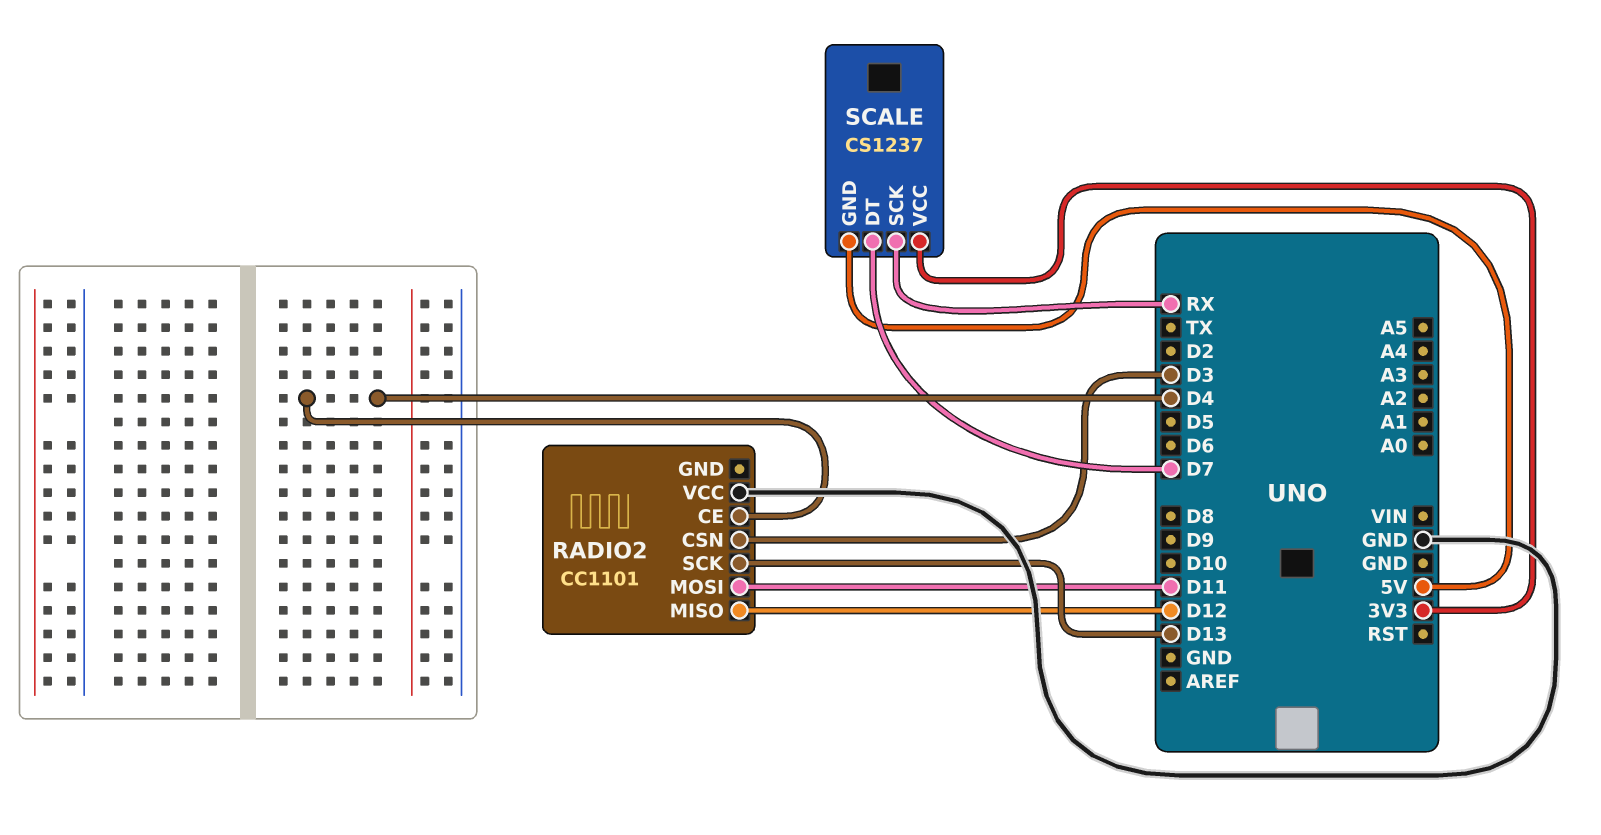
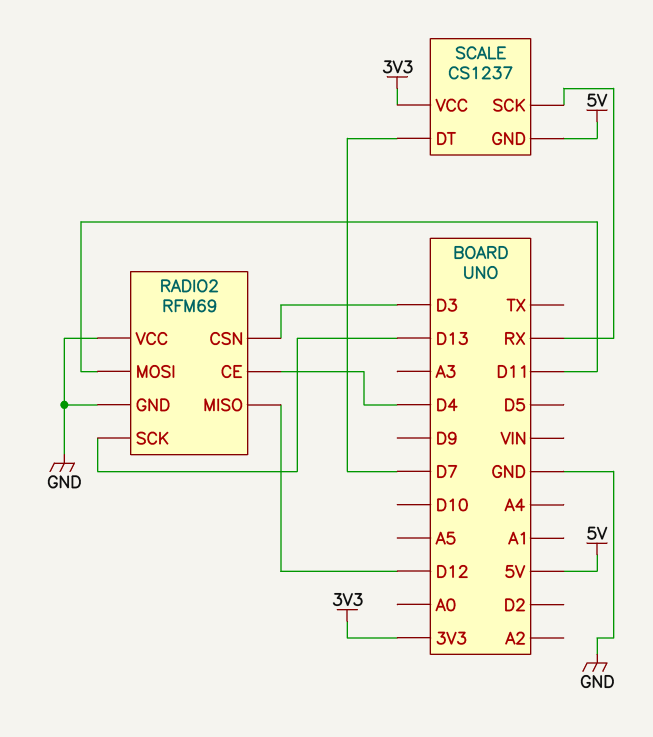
RADIO2: CC1101 -> RFM69
RADIO2 pin GND: none -> GND

